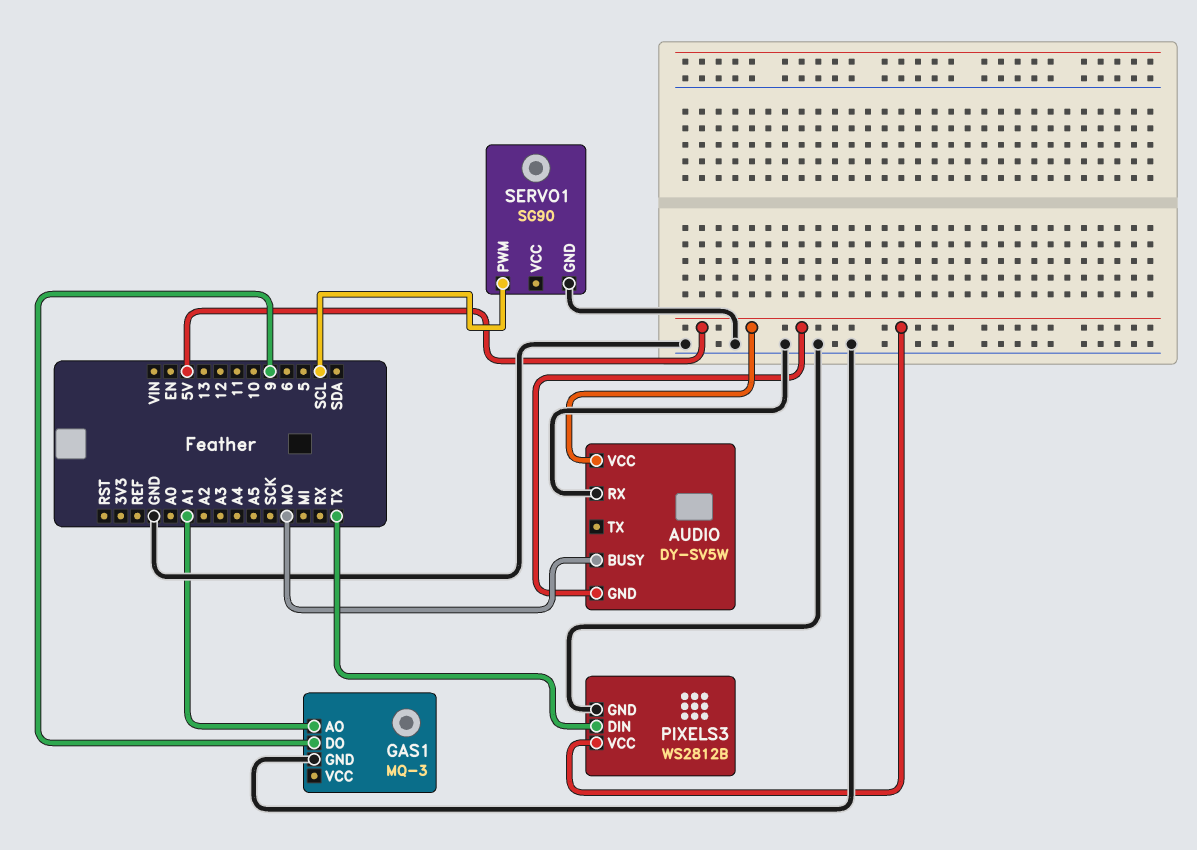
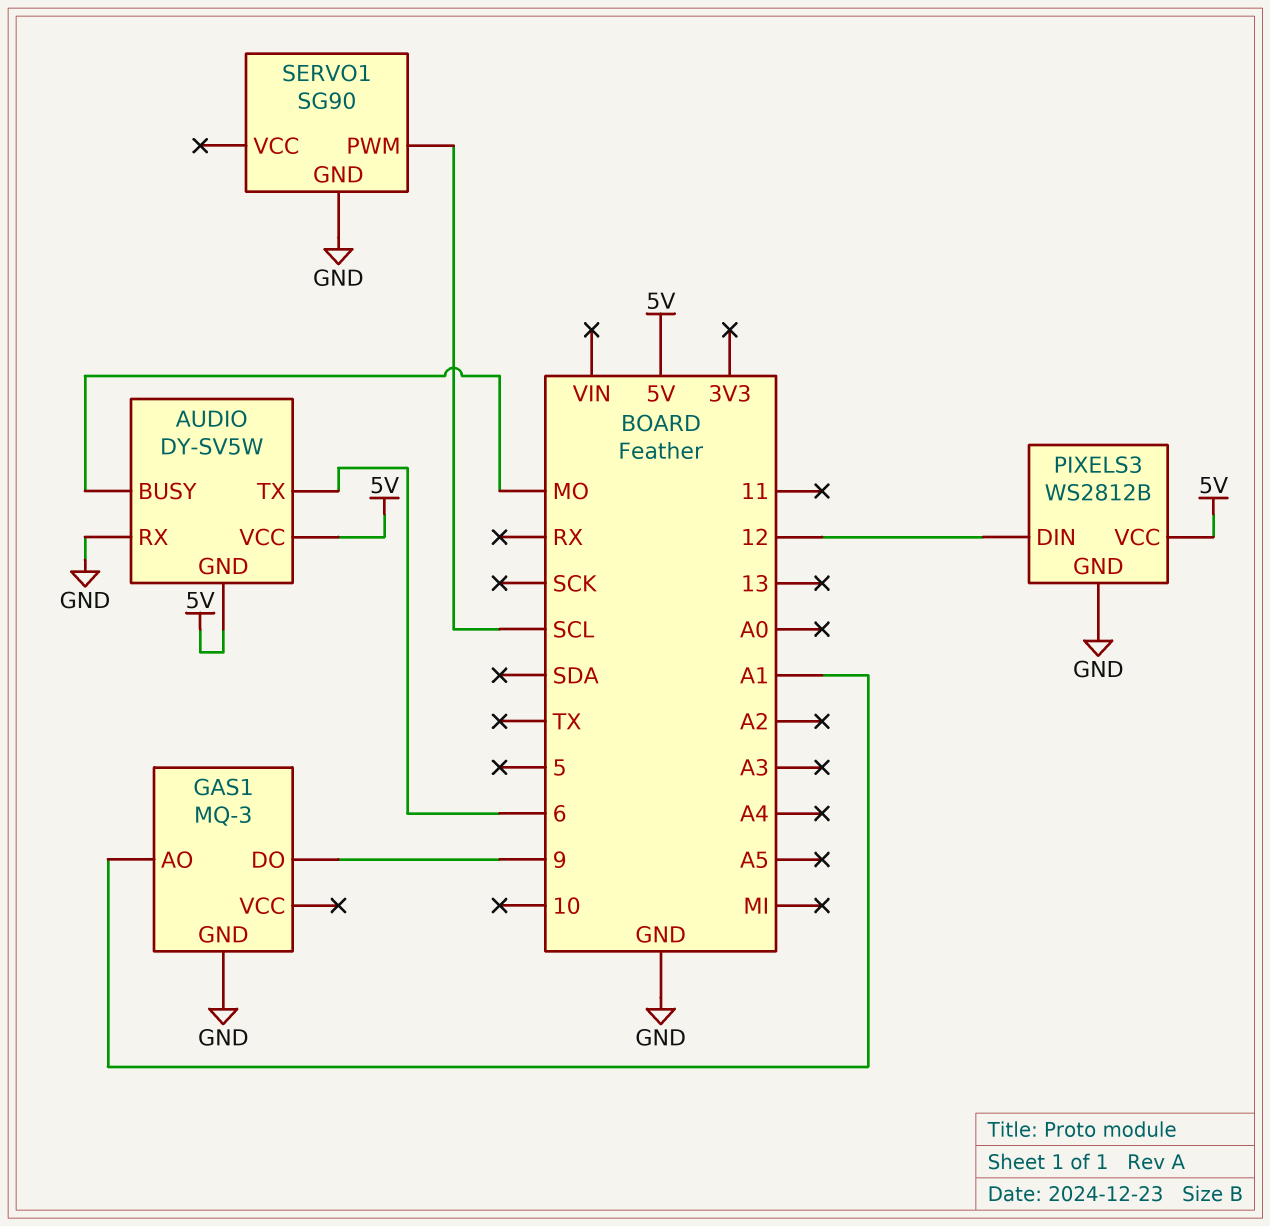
AUDIO pin TX: none -> 6
PIXELS3 pin DIN: TX -> 12

